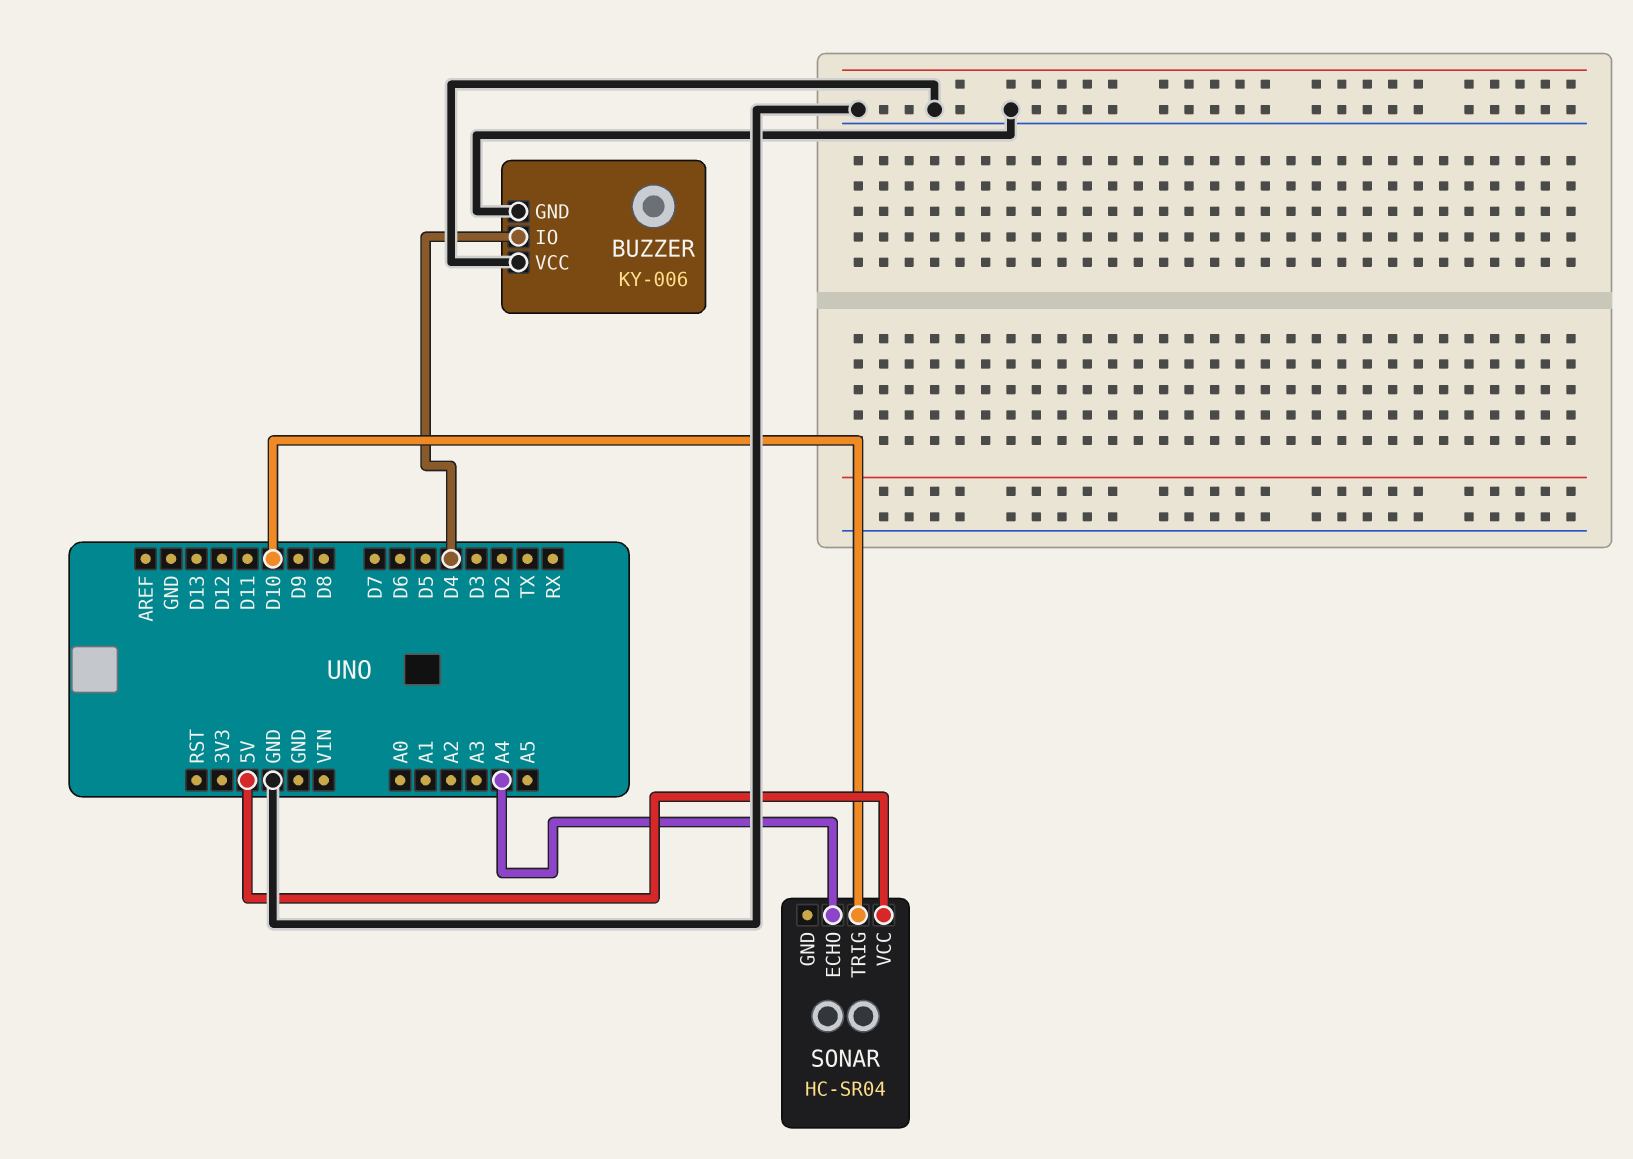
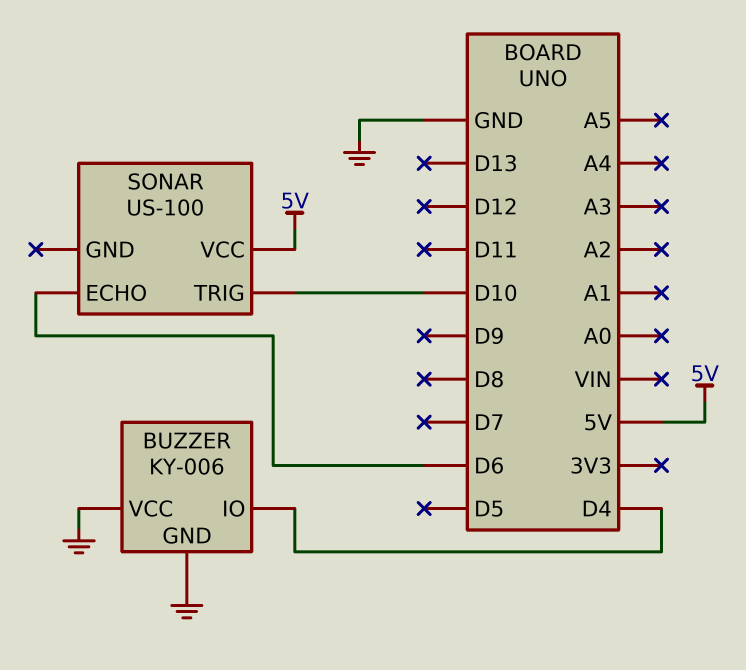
SONAR: HC-SR04 -> US-100
SONAR pin ECHO: A4 -> D6

